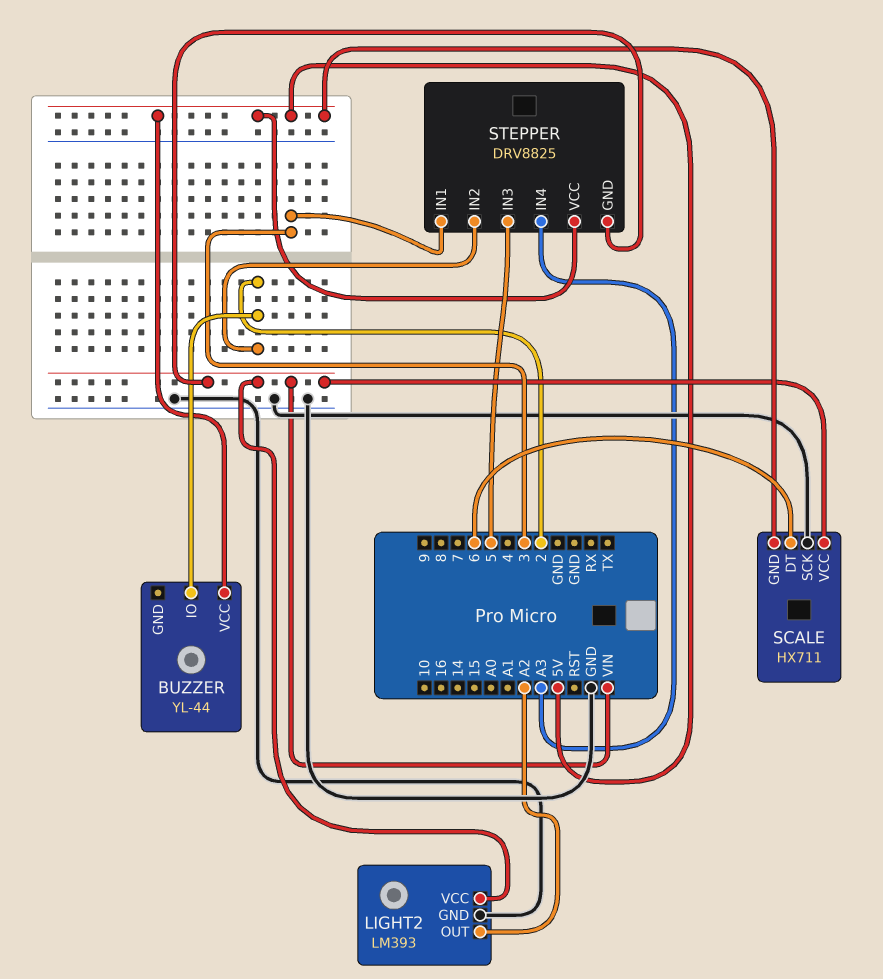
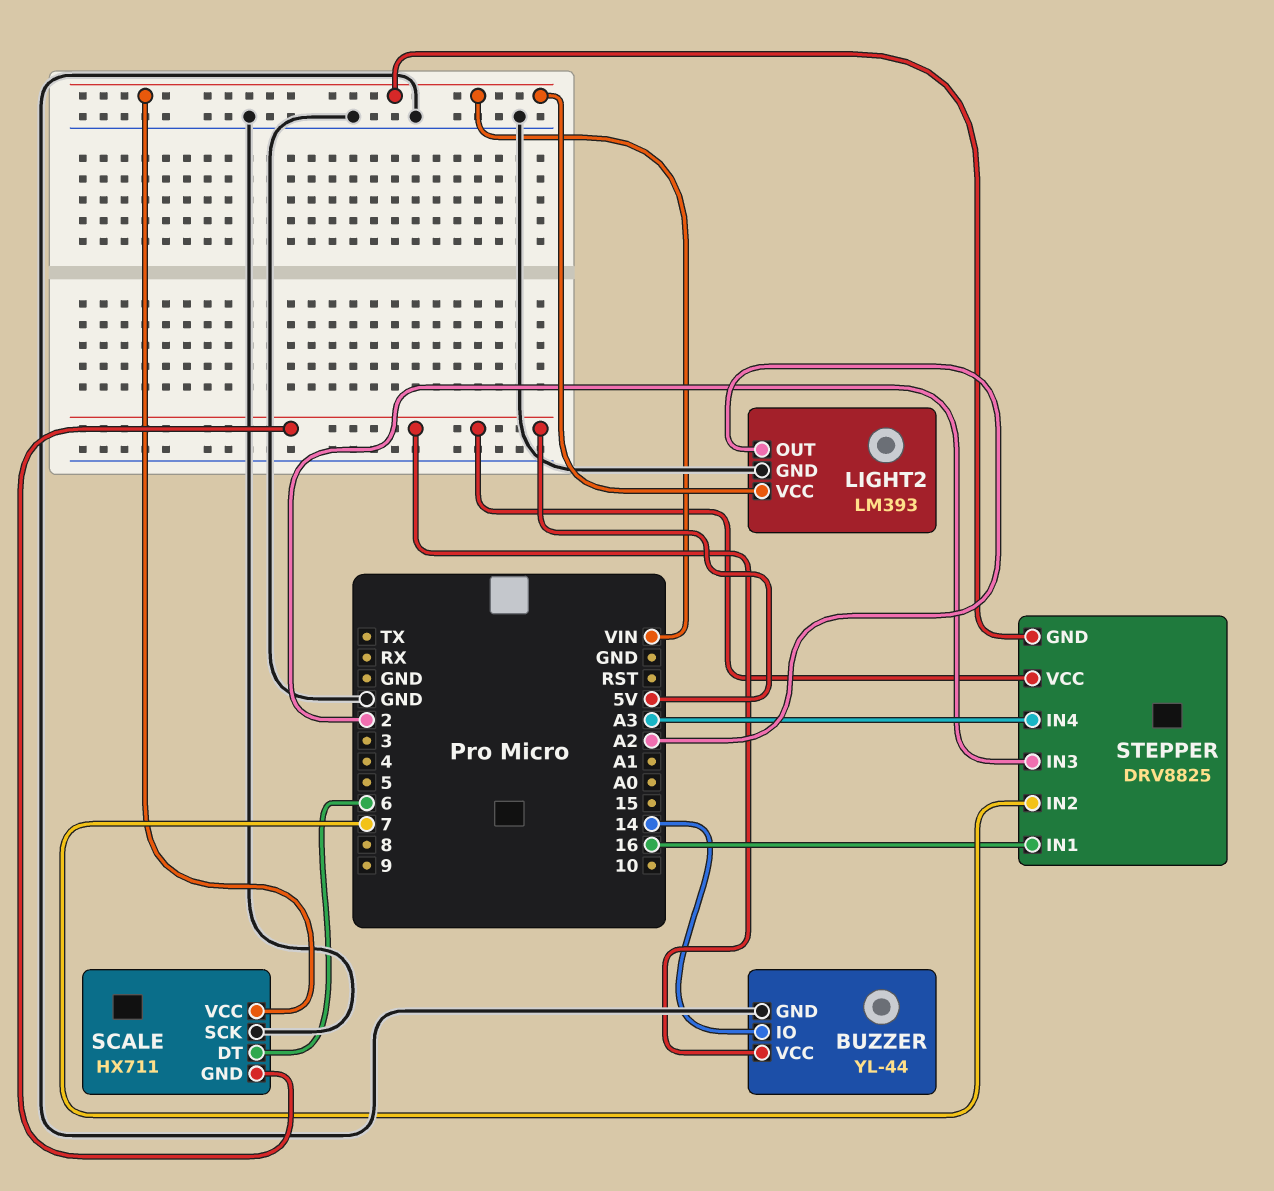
BUZZER pin GND: none -> GND
BUZZER pin IO: 2 -> 14
STEPPER pin IN1: 3 -> 16
STEPPER pin IN2: 2 -> 7
STEPPER pin IN3: 5 -> 2

